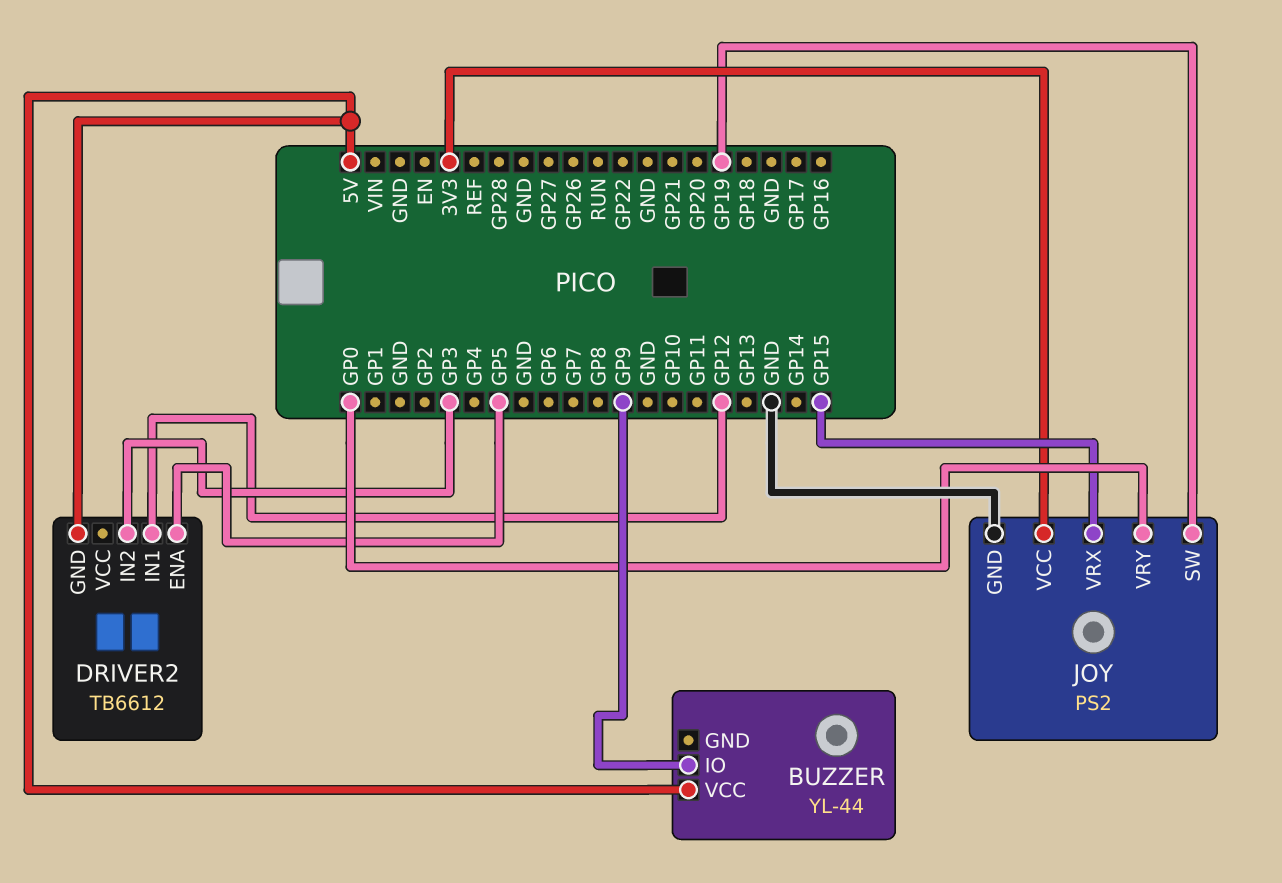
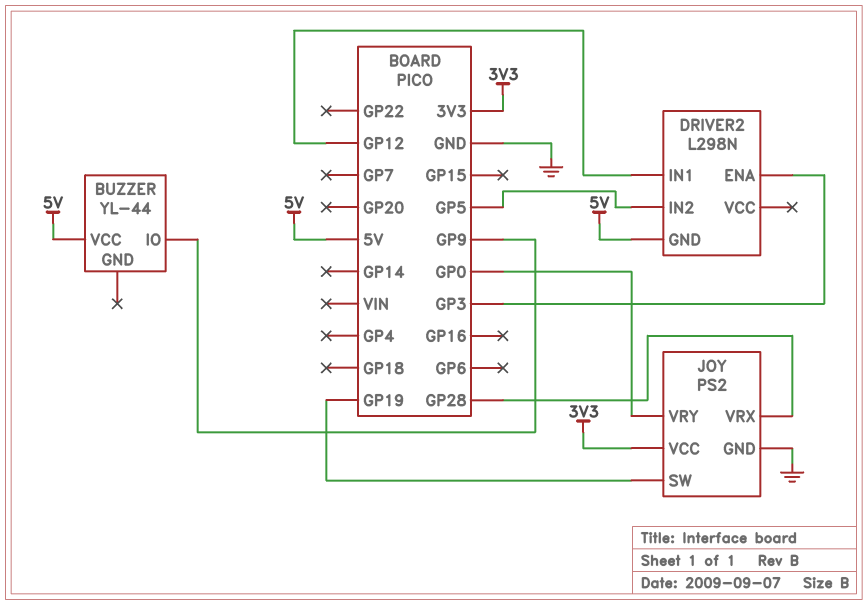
DRIVER2: TB6612 -> L298N
DRIVER2 pin ENA: GP5 -> GP3
DRIVER2 pin IN2: GP3 -> GP5
JOY pin VRX: GP15 -> GP28

